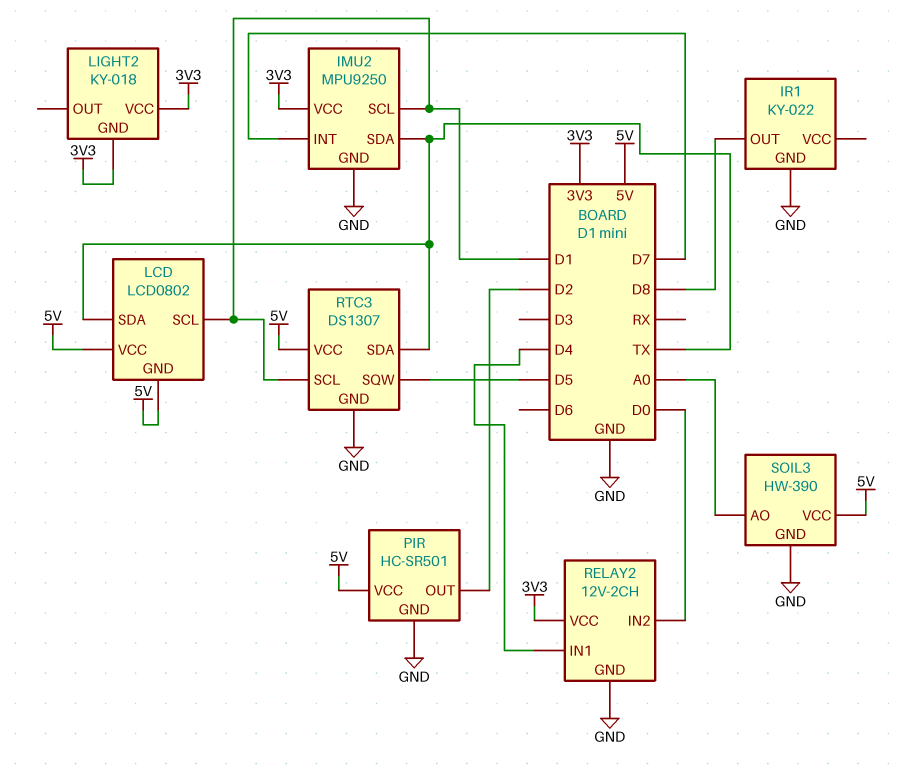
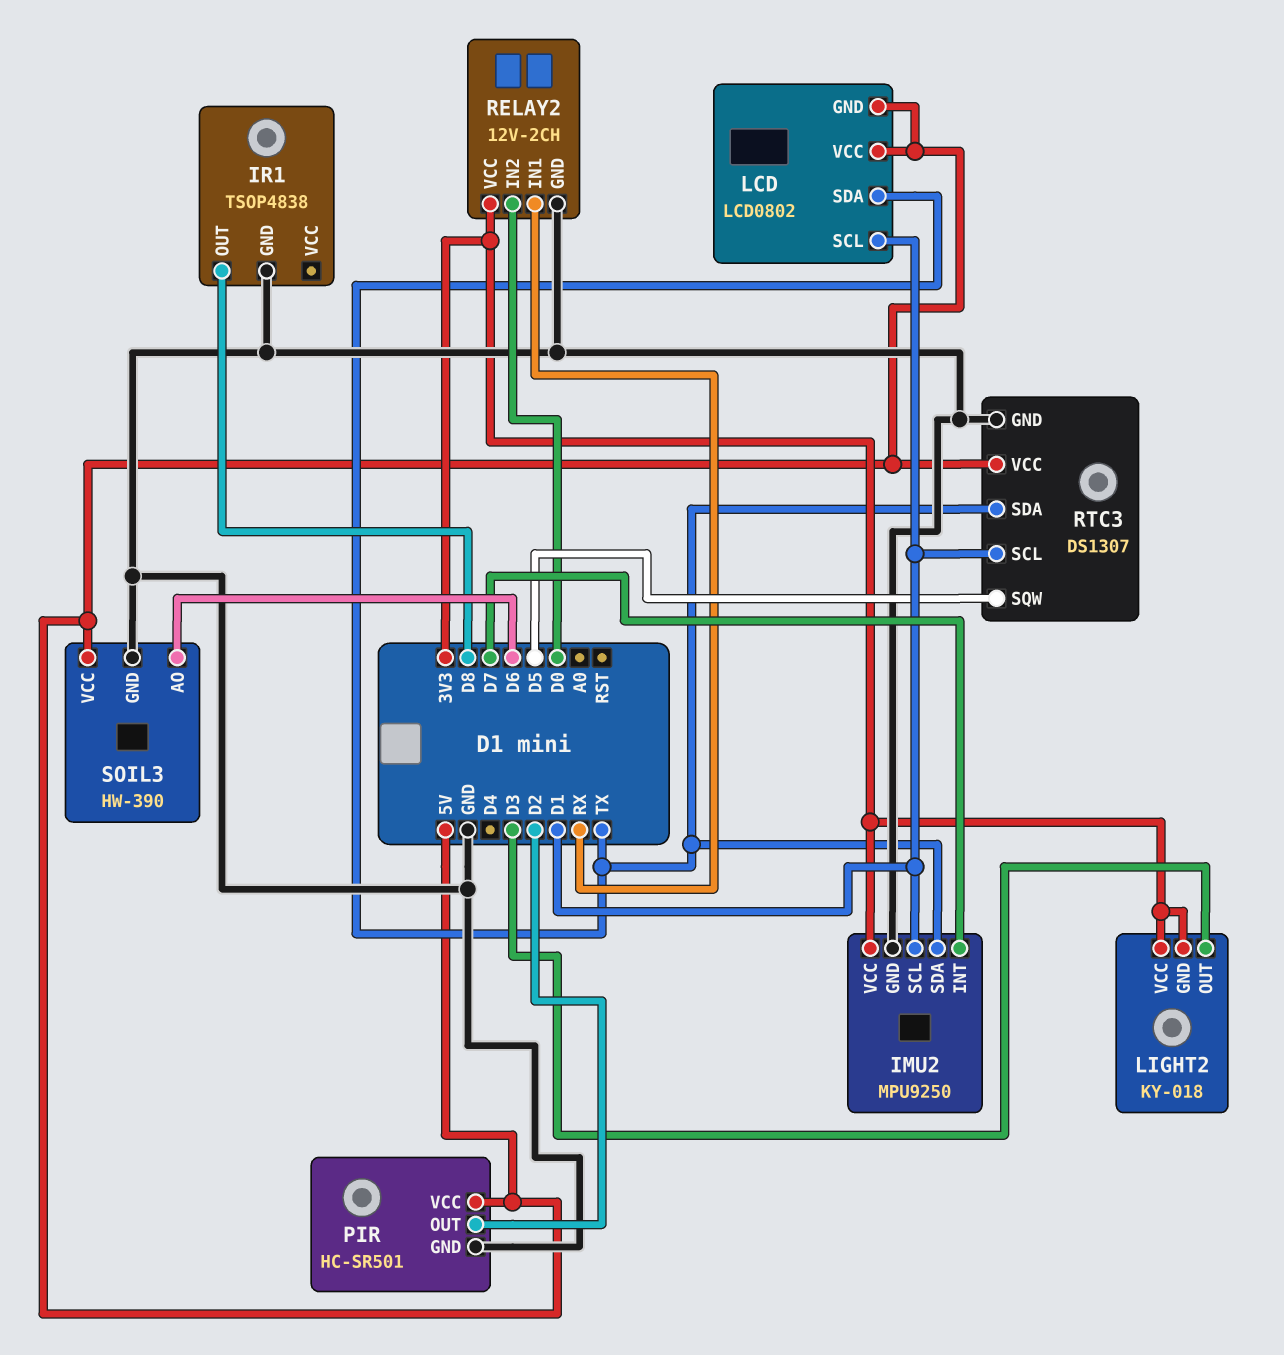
IR1: KY-022 -> TSOP4838
LIGHT2 pin OUT: none -> D3
RELAY2 pin IN1: D4 -> RX
SOIL3 pin AO: A0 -> D6

